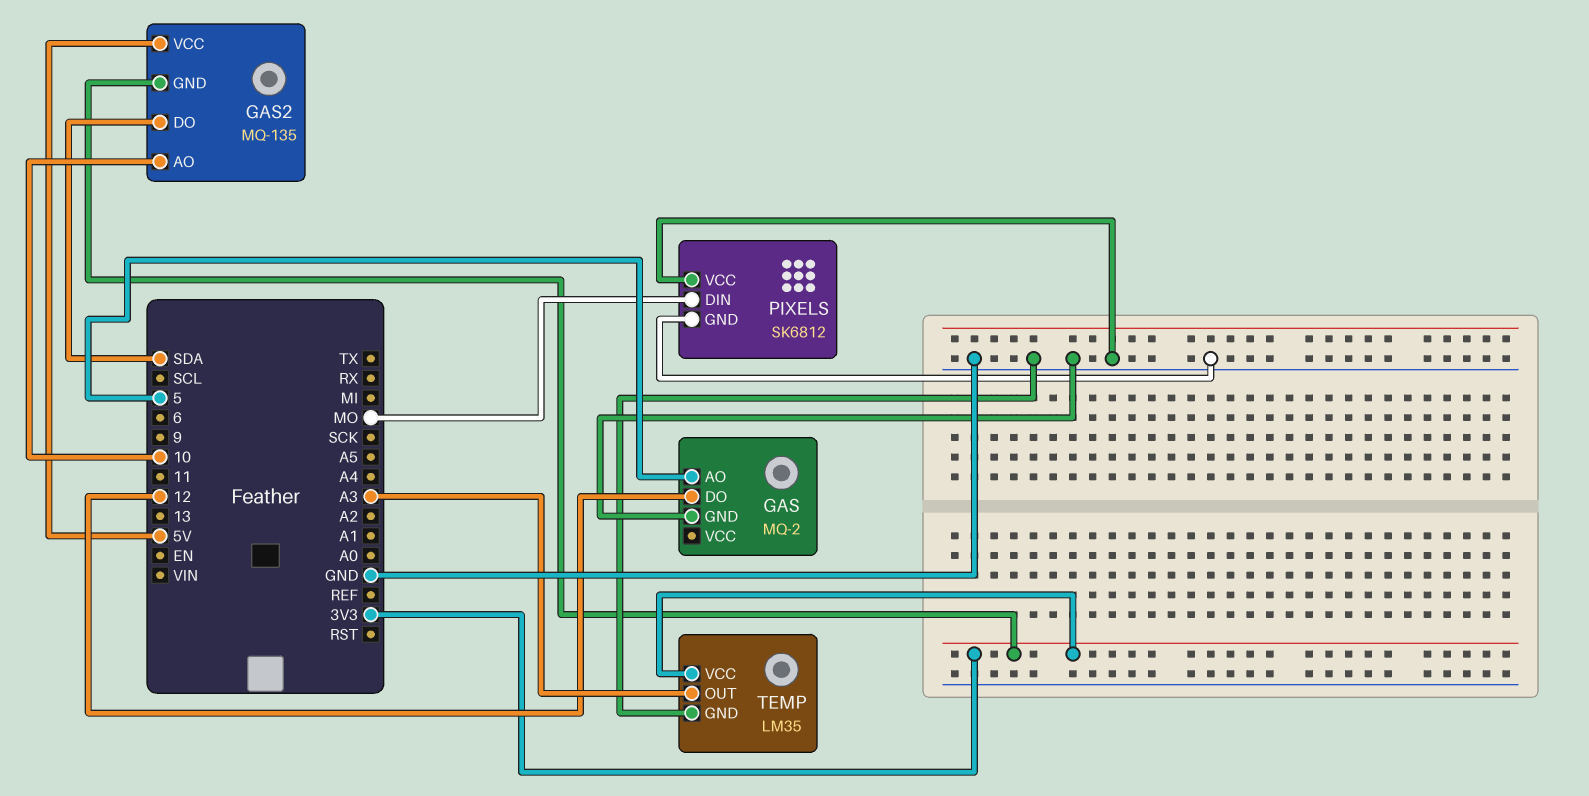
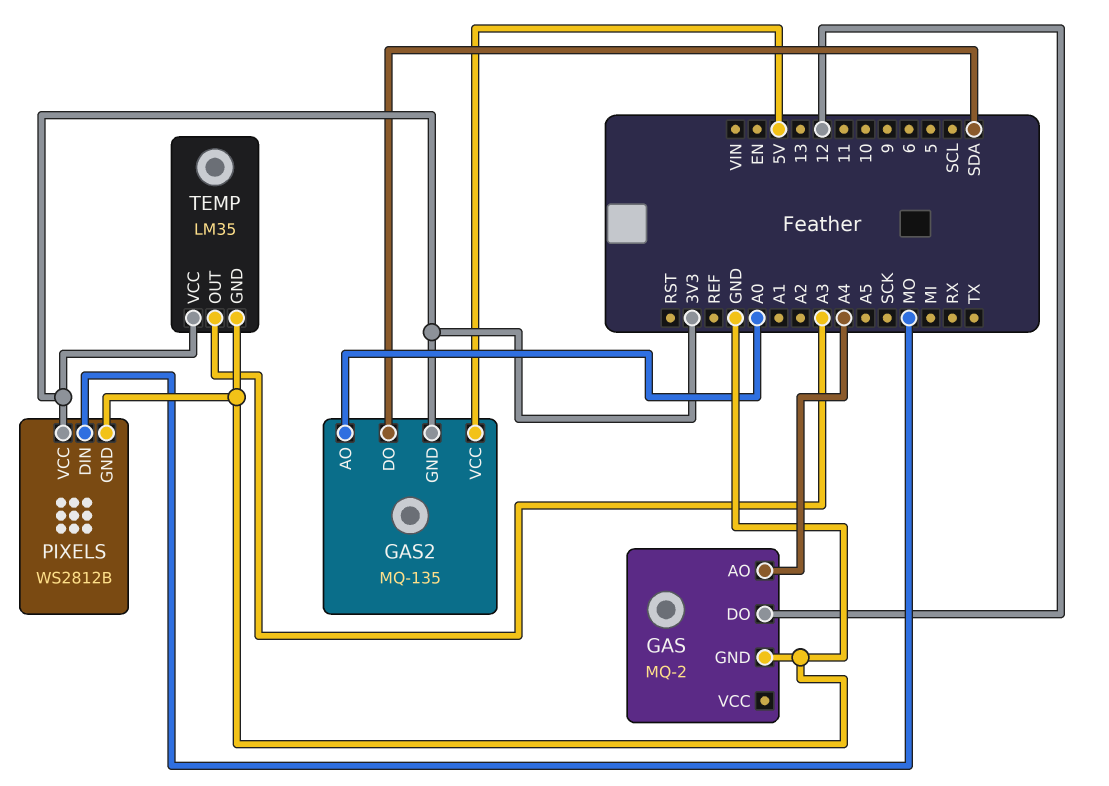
GAS pin AO: 5 -> A4
GAS2 pin AO: 10 -> A0
PIXELS: SK6812 -> WS2812B
PIXELS pin VCC: GND -> 3V3

